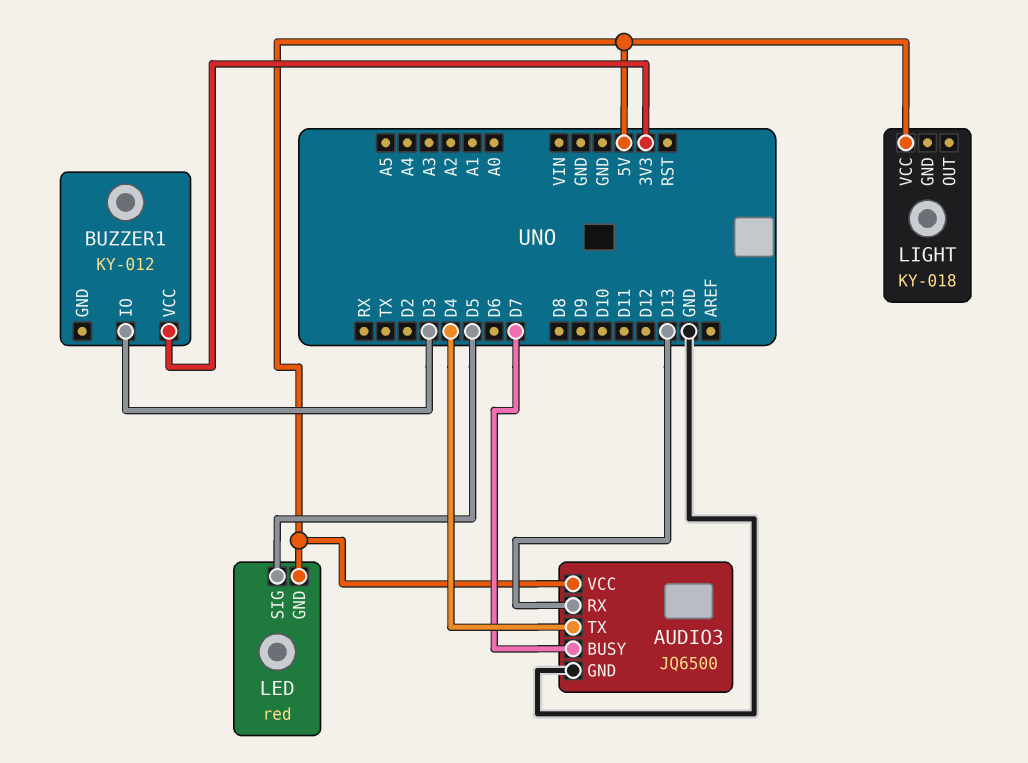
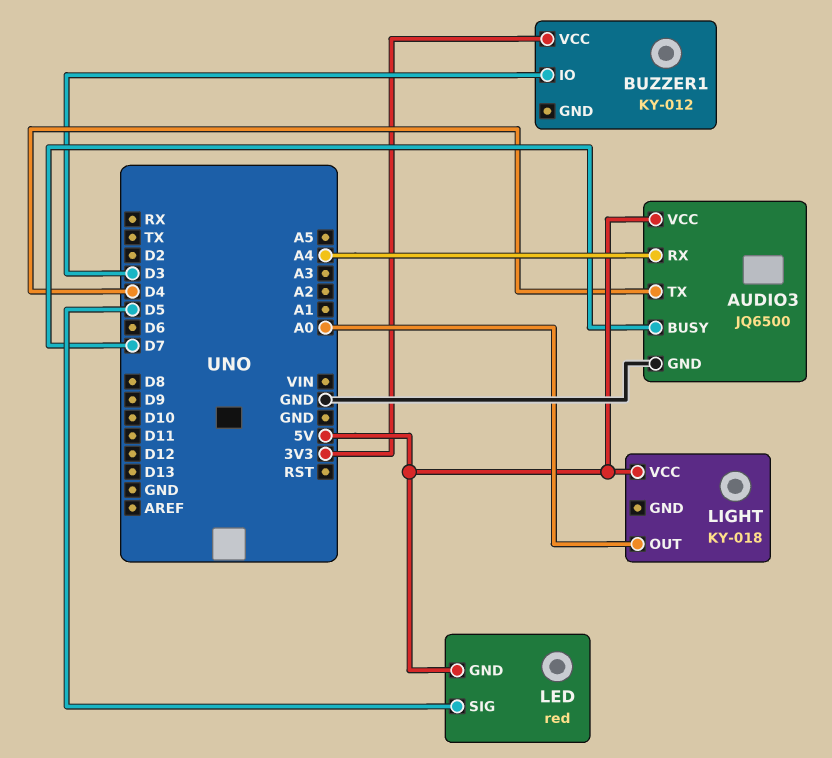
AUDIO3 pin RX: D13 -> A4
LIGHT pin OUT: none -> A0

